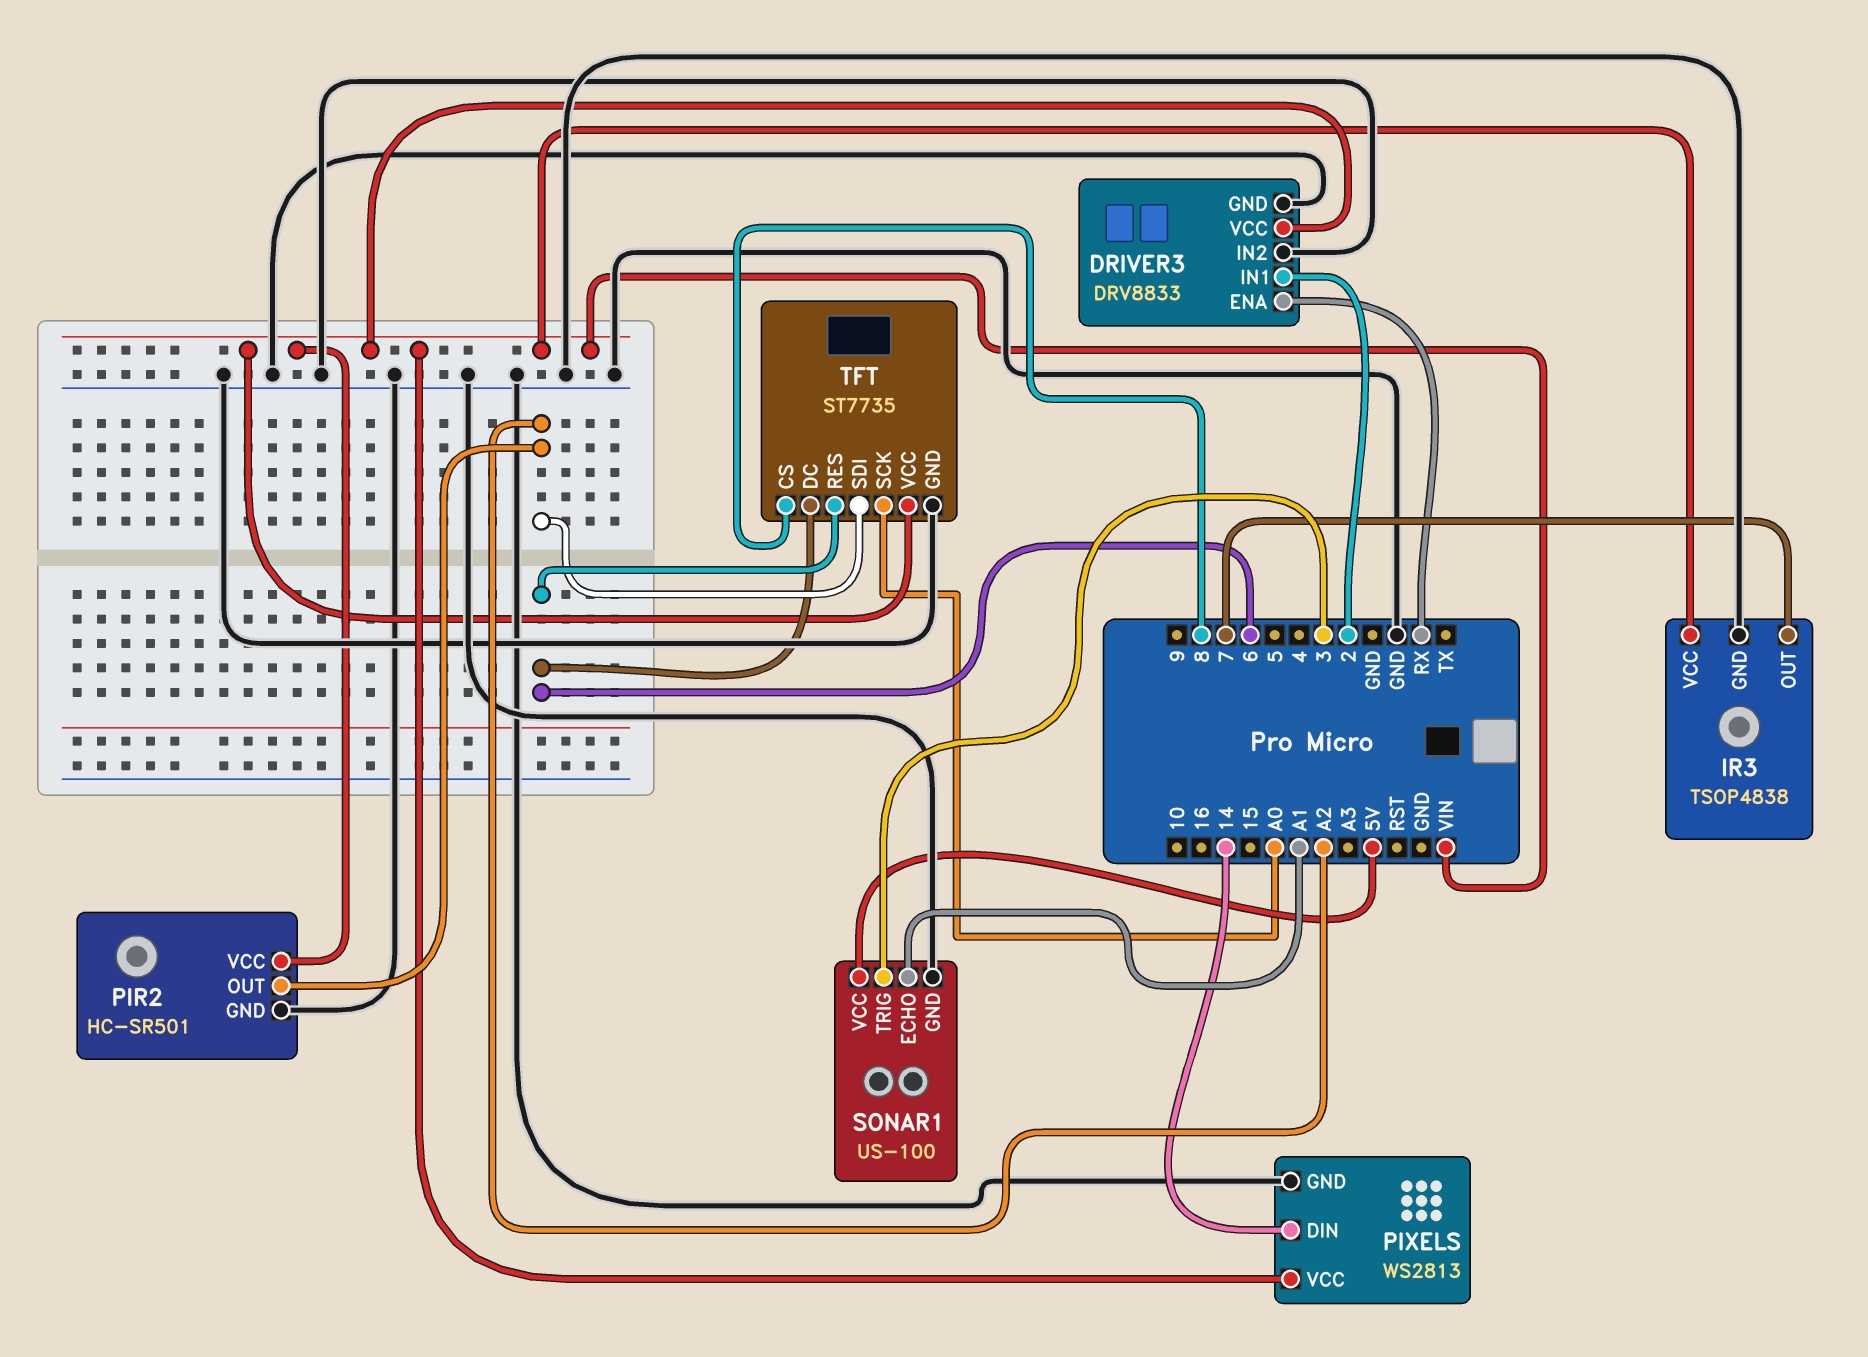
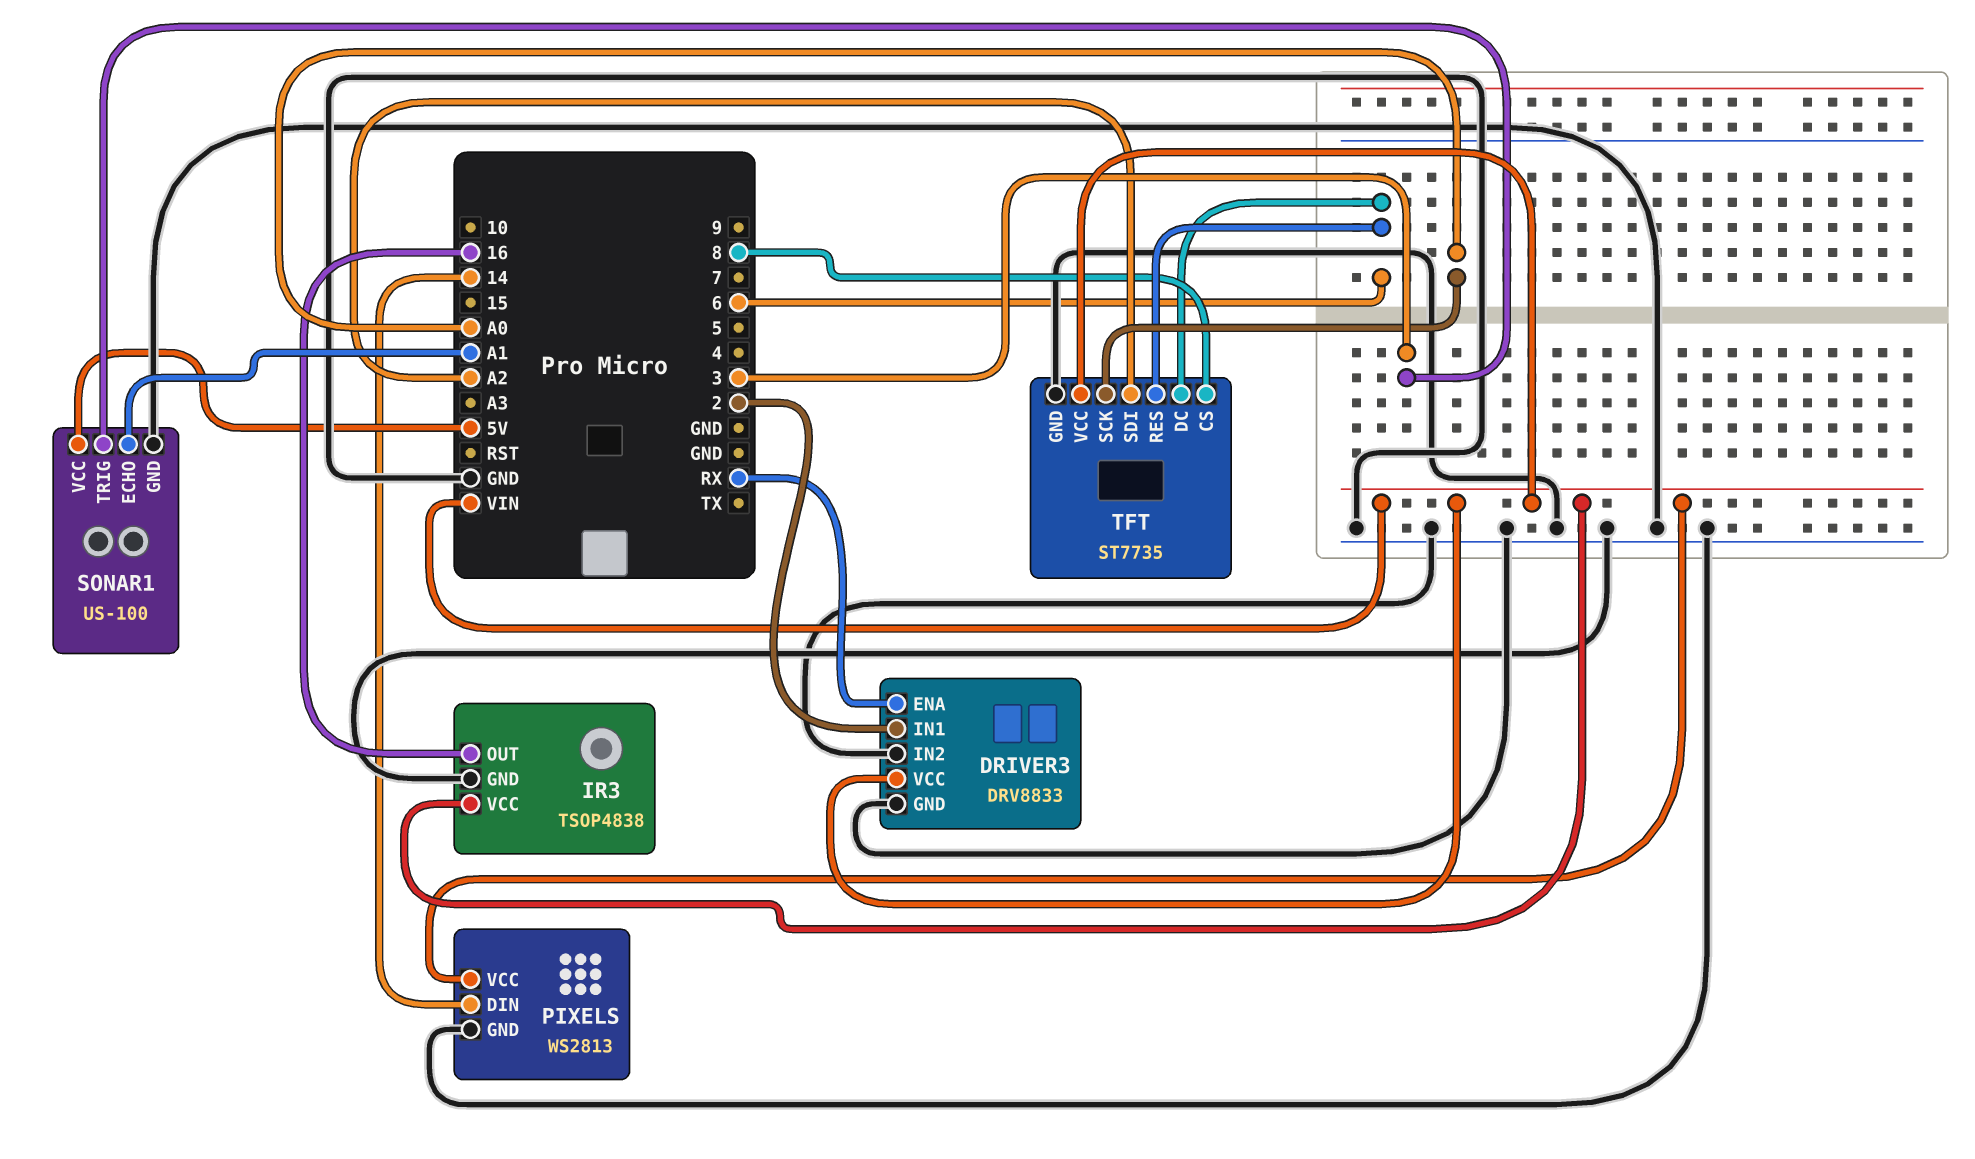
IR3 pin OUT: 7 -> 16
PIR2: HC-SR501 -> none
PIR2 pin GND: GND -> none
PIR2 pin OUT: A2 -> none
PIR2 pin VCC: VIN -> none

